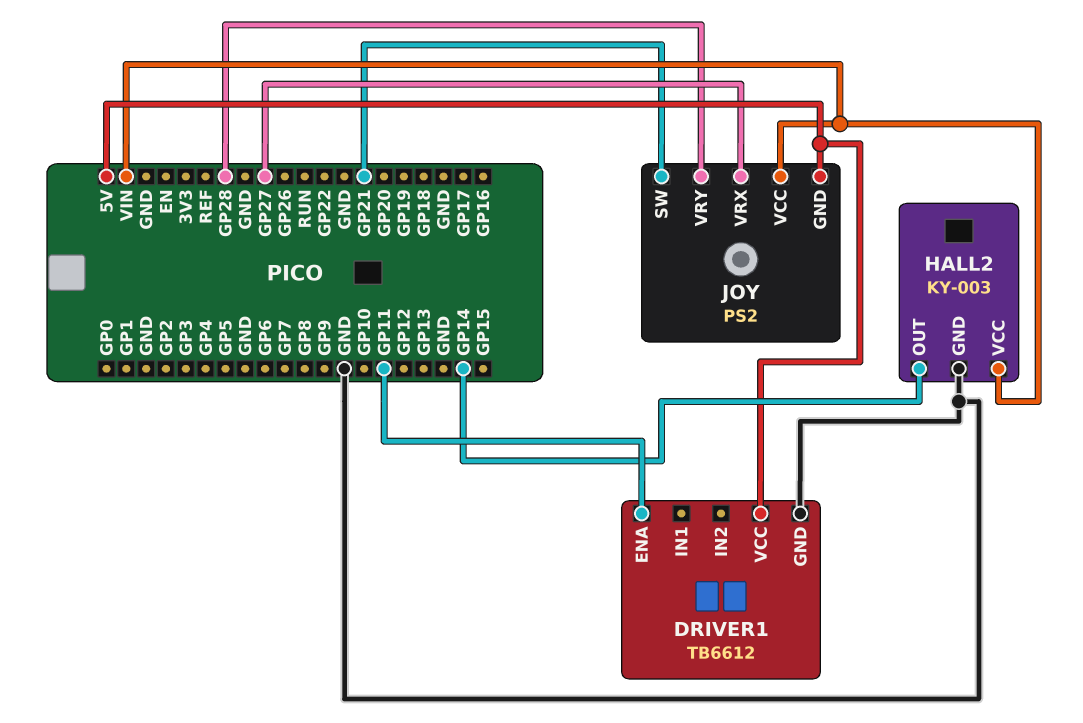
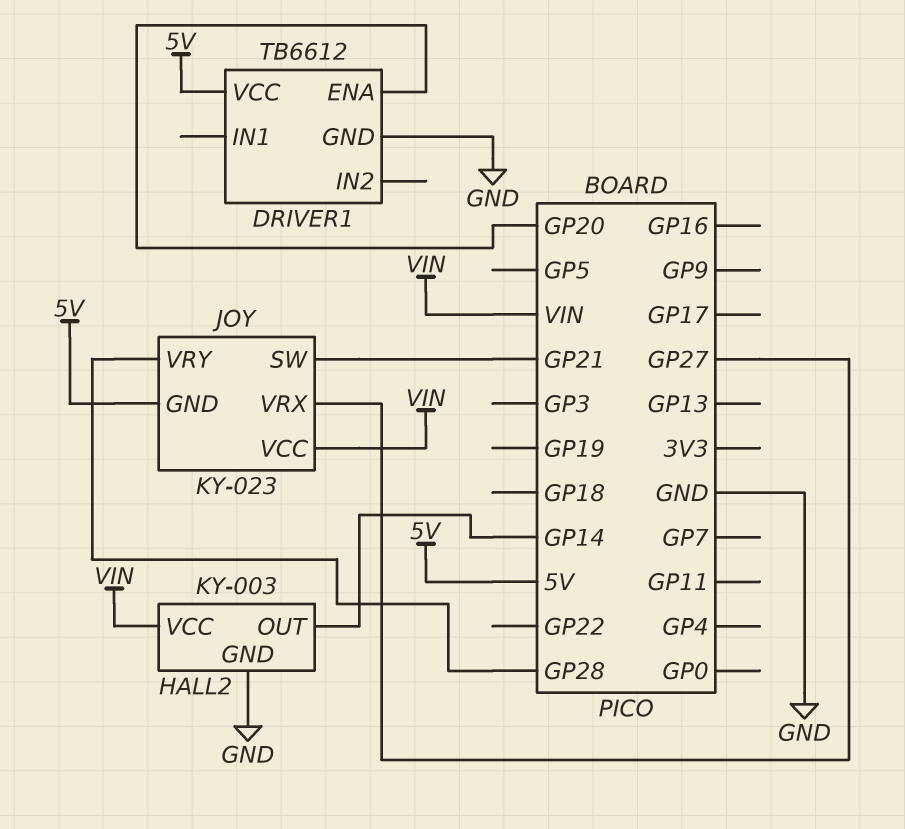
DRIVER1 pin ENA: GP11 -> GP20
JOY: PS2 -> KY-023

